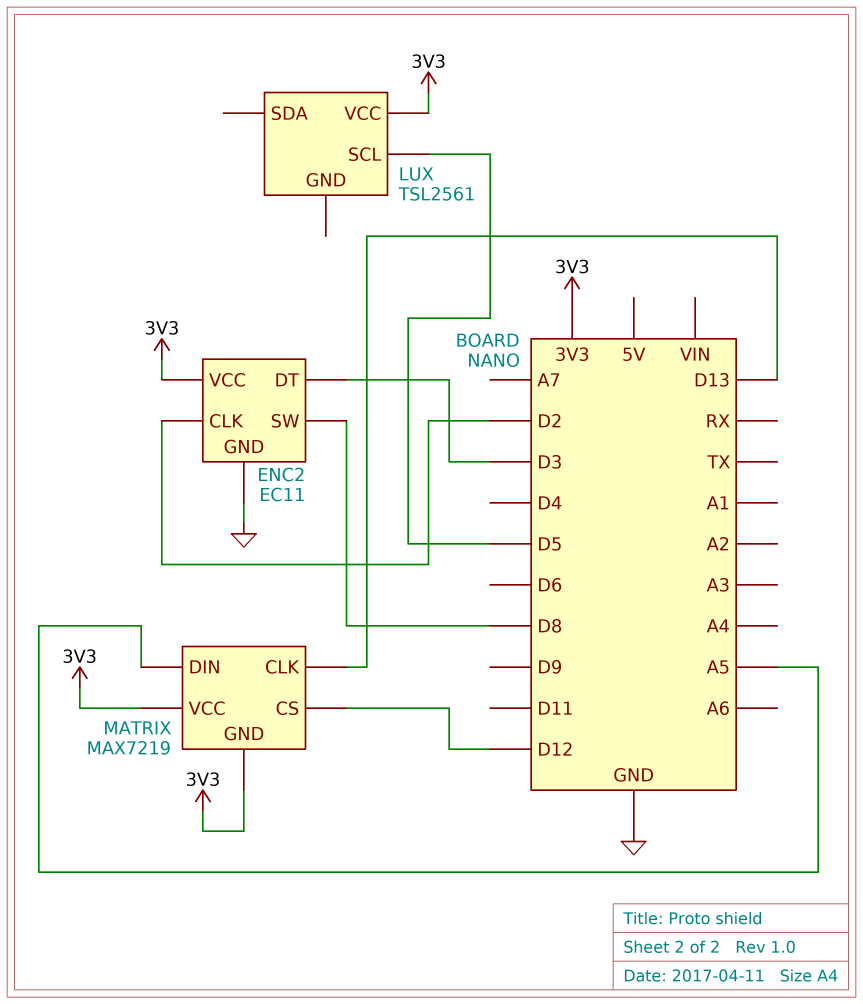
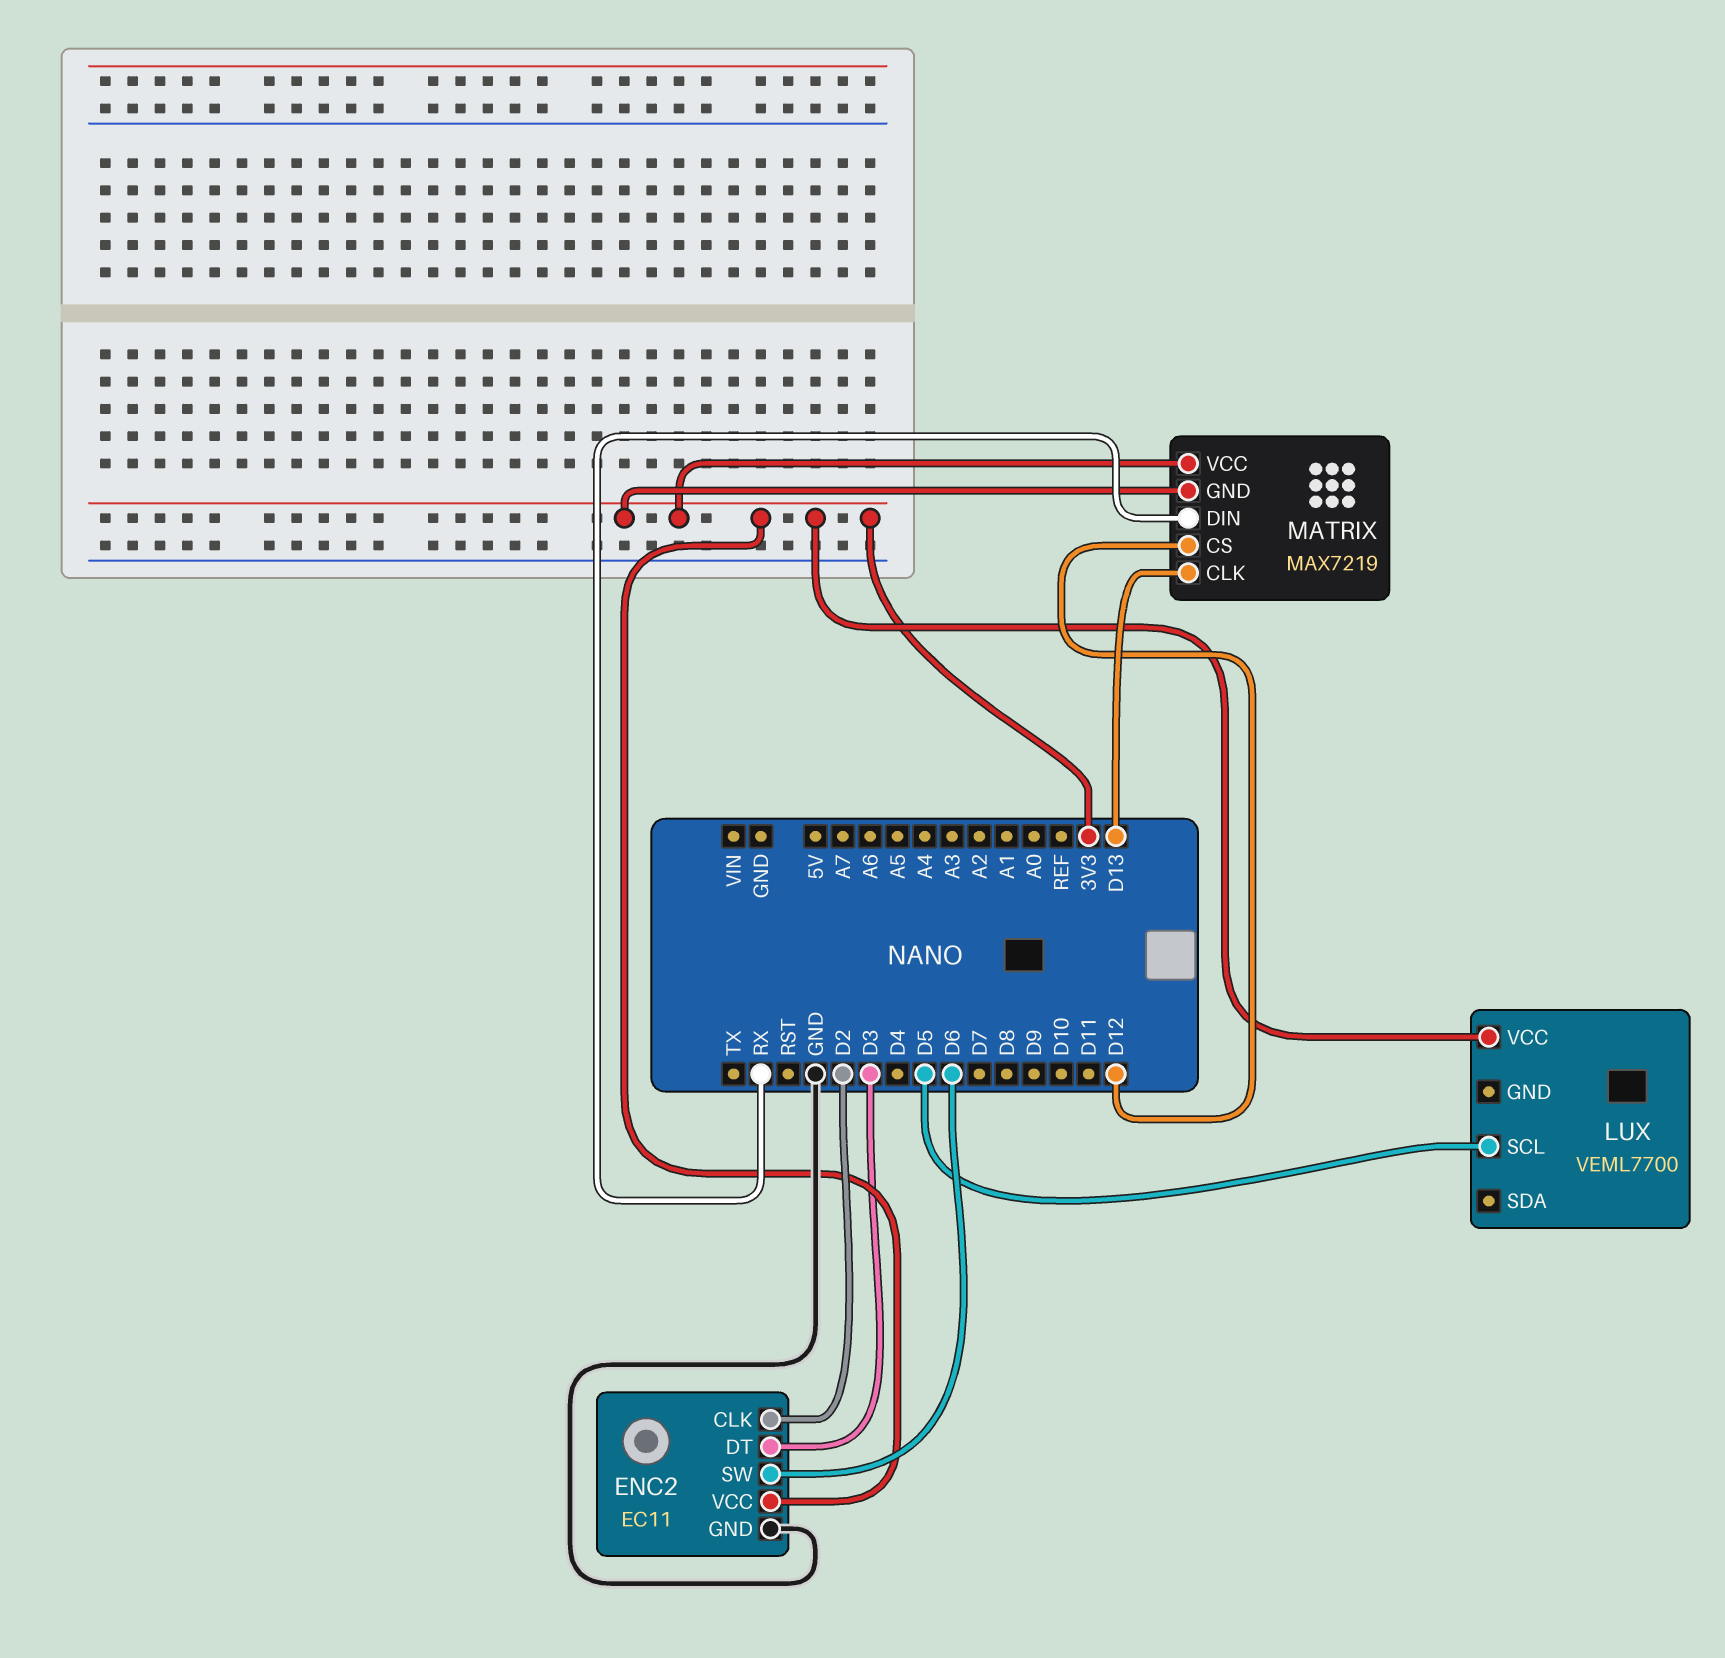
ENC2 pin SW: D8 -> D6
LUX: TSL2561 -> VEML7700
MATRIX pin DIN: A5 -> RX

